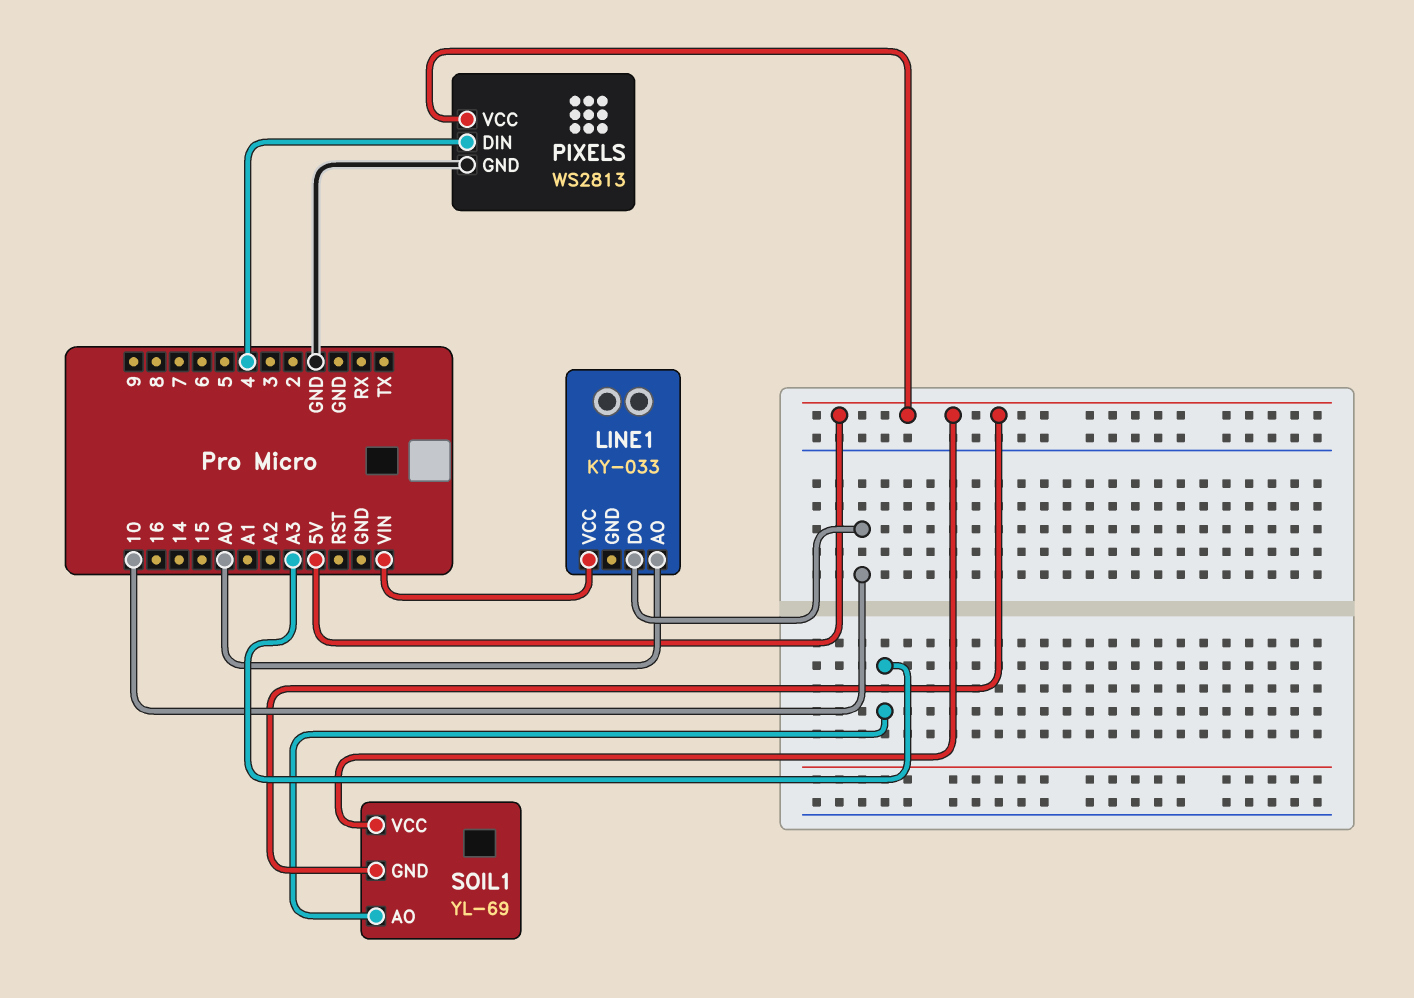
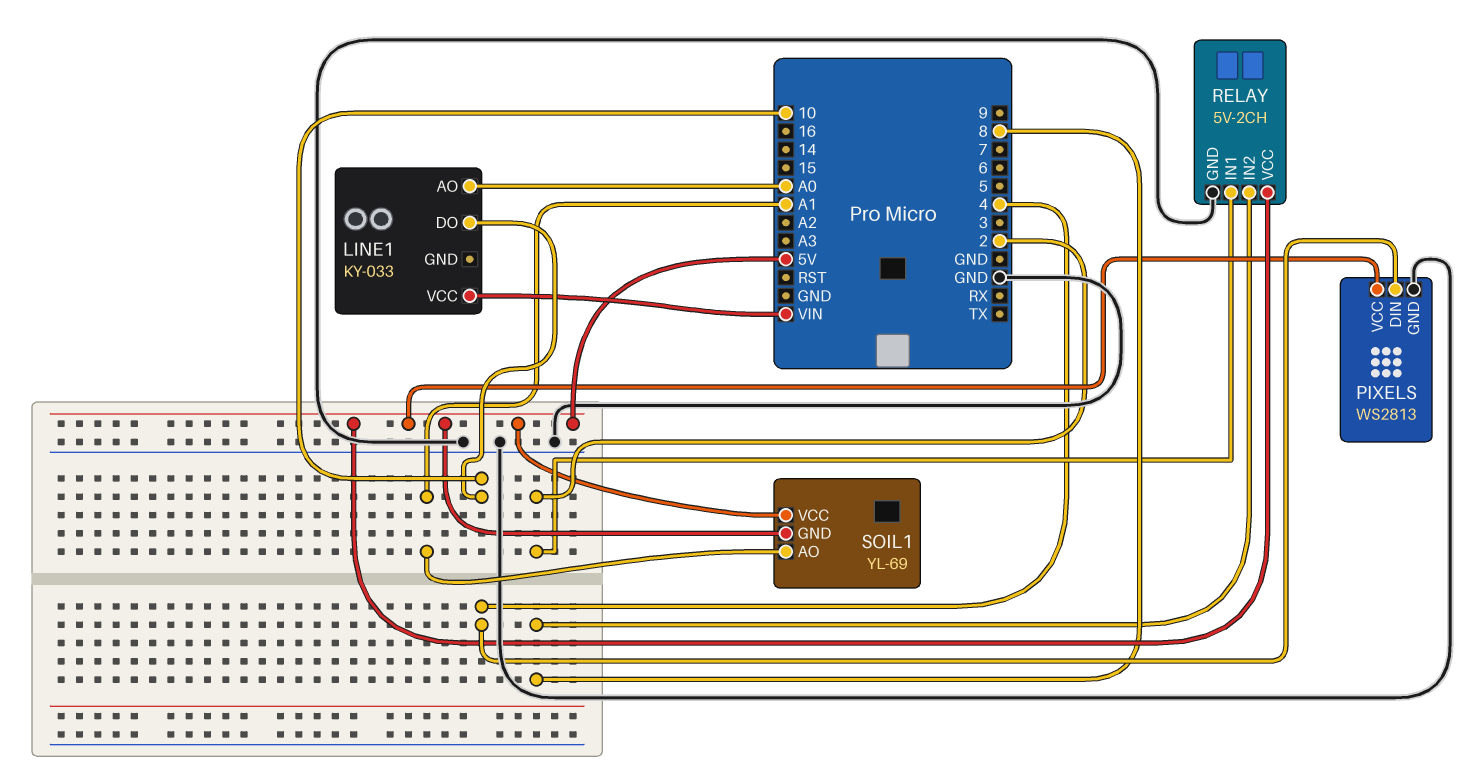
RELAY: none -> 5V-2CH
RELAY pin GND: none -> GND
RELAY pin IN1: none -> 2
RELAY pin IN2: none -> 8
RELAY pin VCC: none -> 5V
SOIL1 pin AO: A3 -> A1

